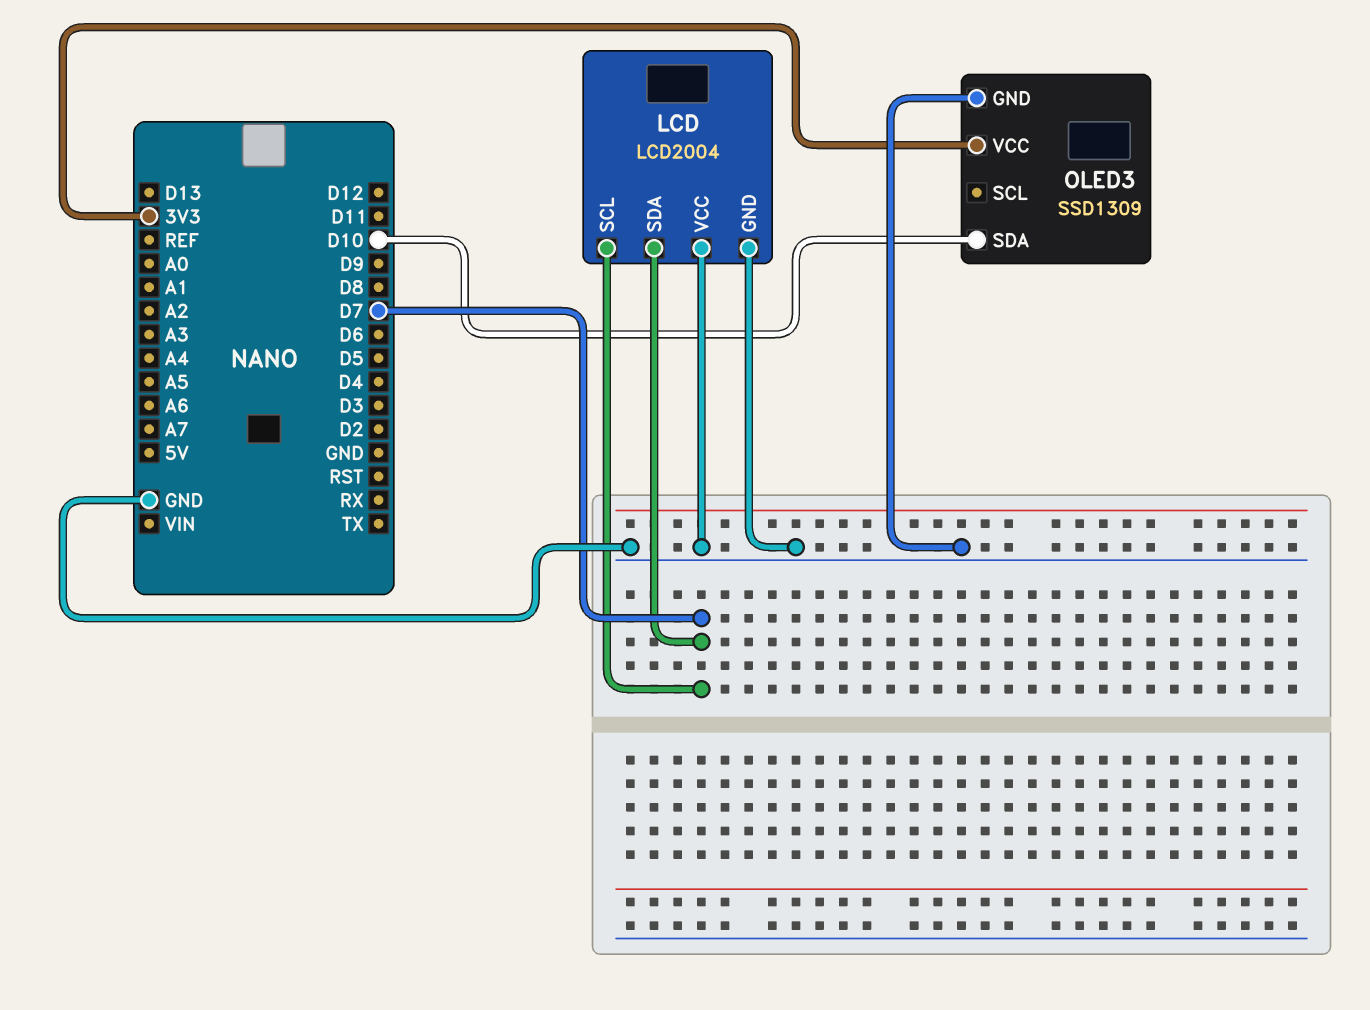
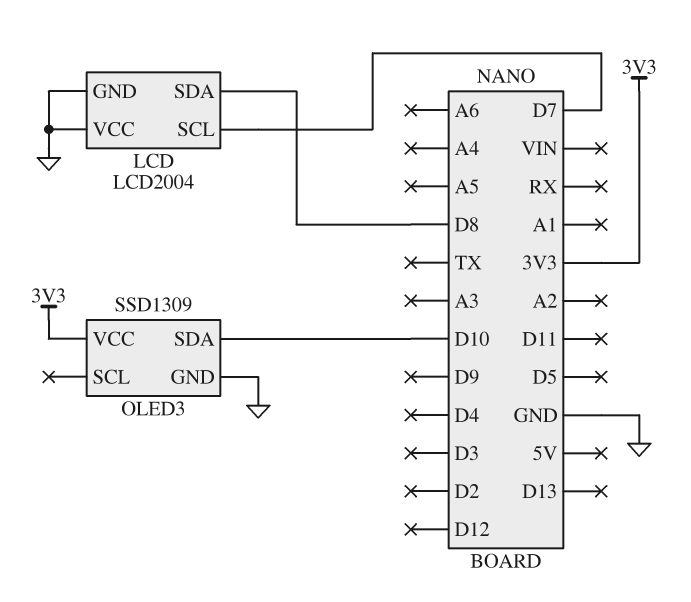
LCD pin SDA: D7 -> D8

